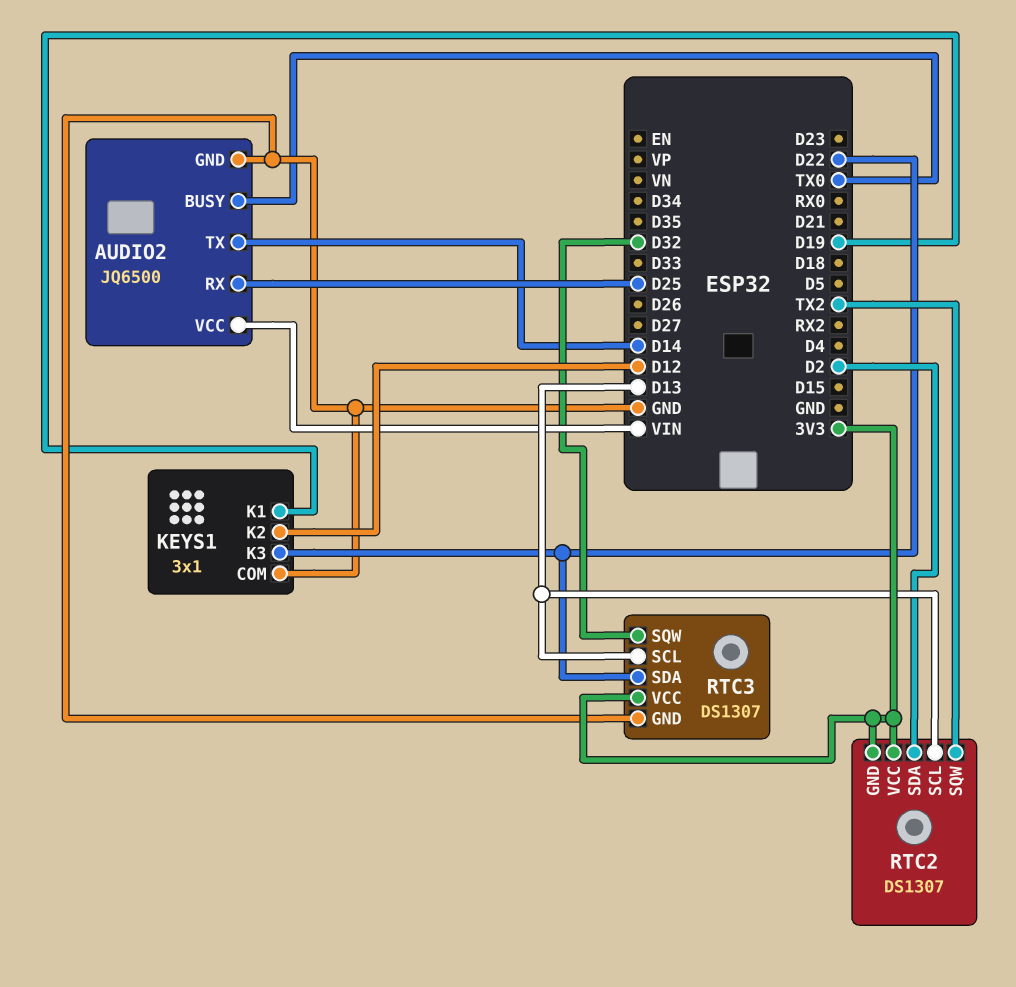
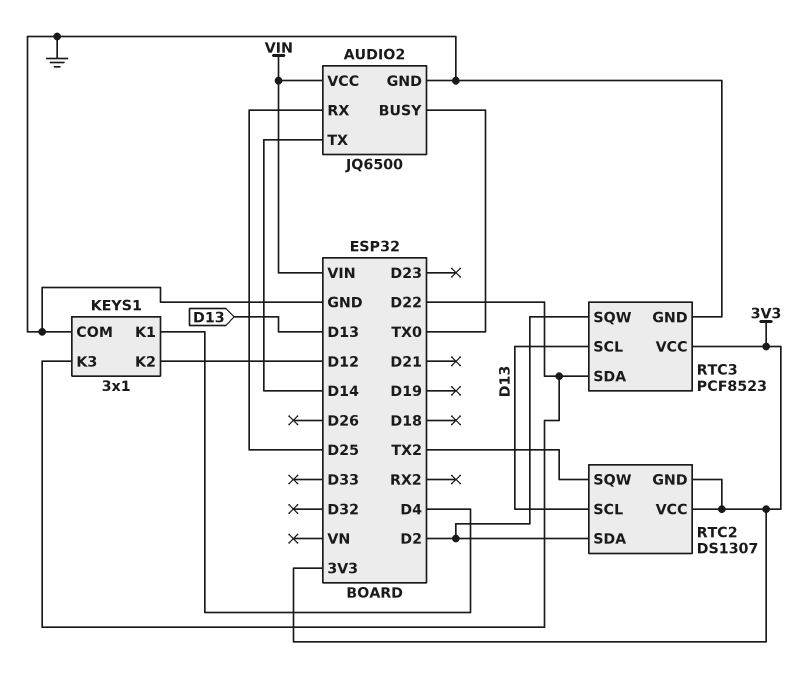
KEYS1 pin K1: D19 -> D4
RTC3: DS1307 -> PCF8523
RTC3 pin SQW: D32 -> D2

